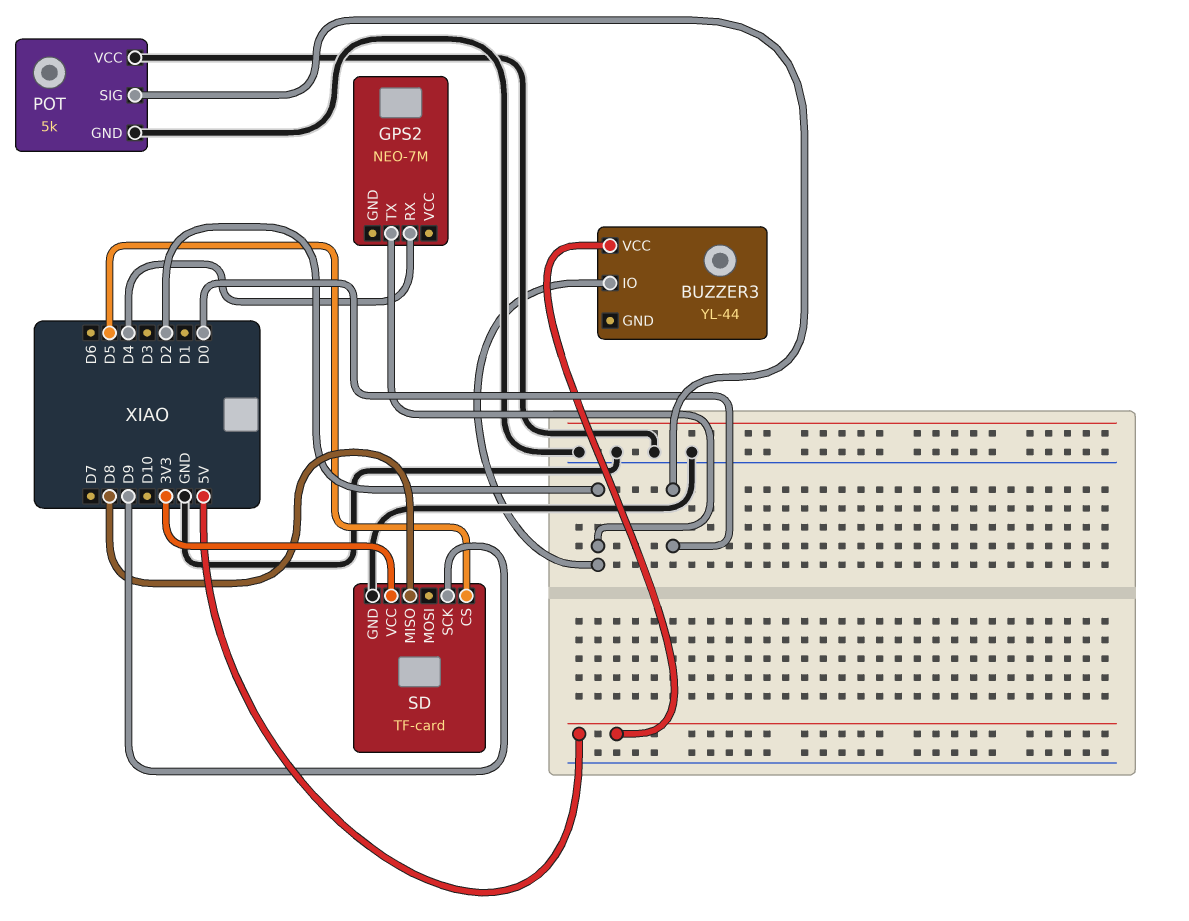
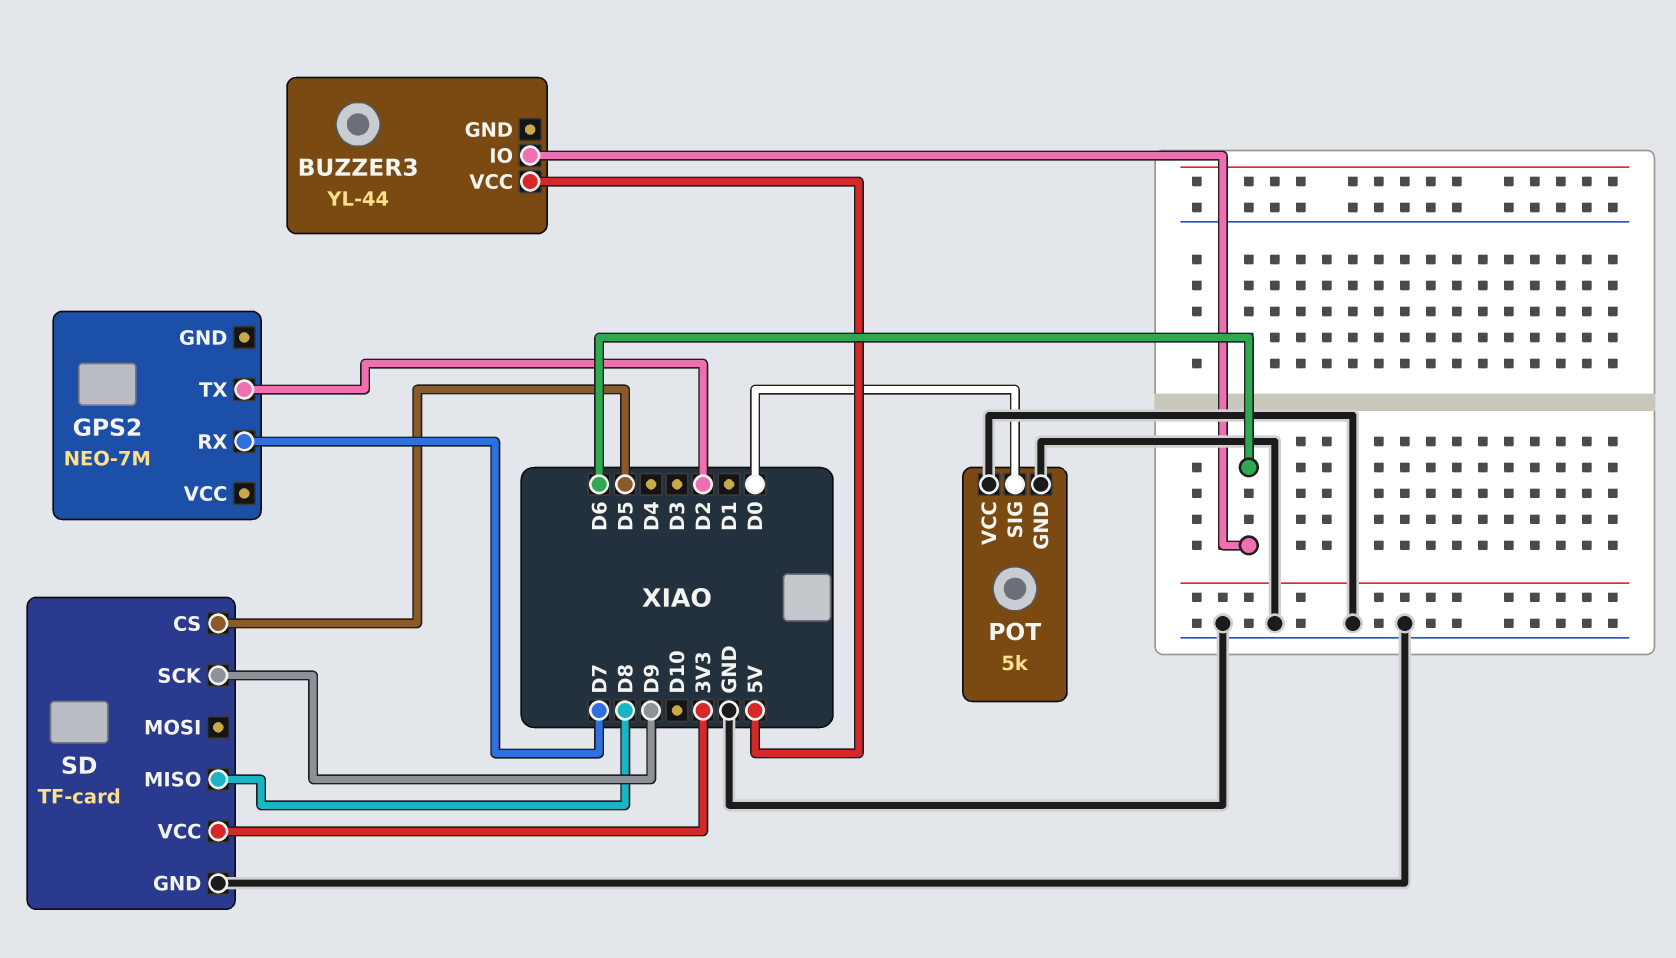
BUZZER3 pin IO: D2 -> D6
GPS2 pin RX: D4 -> D7

